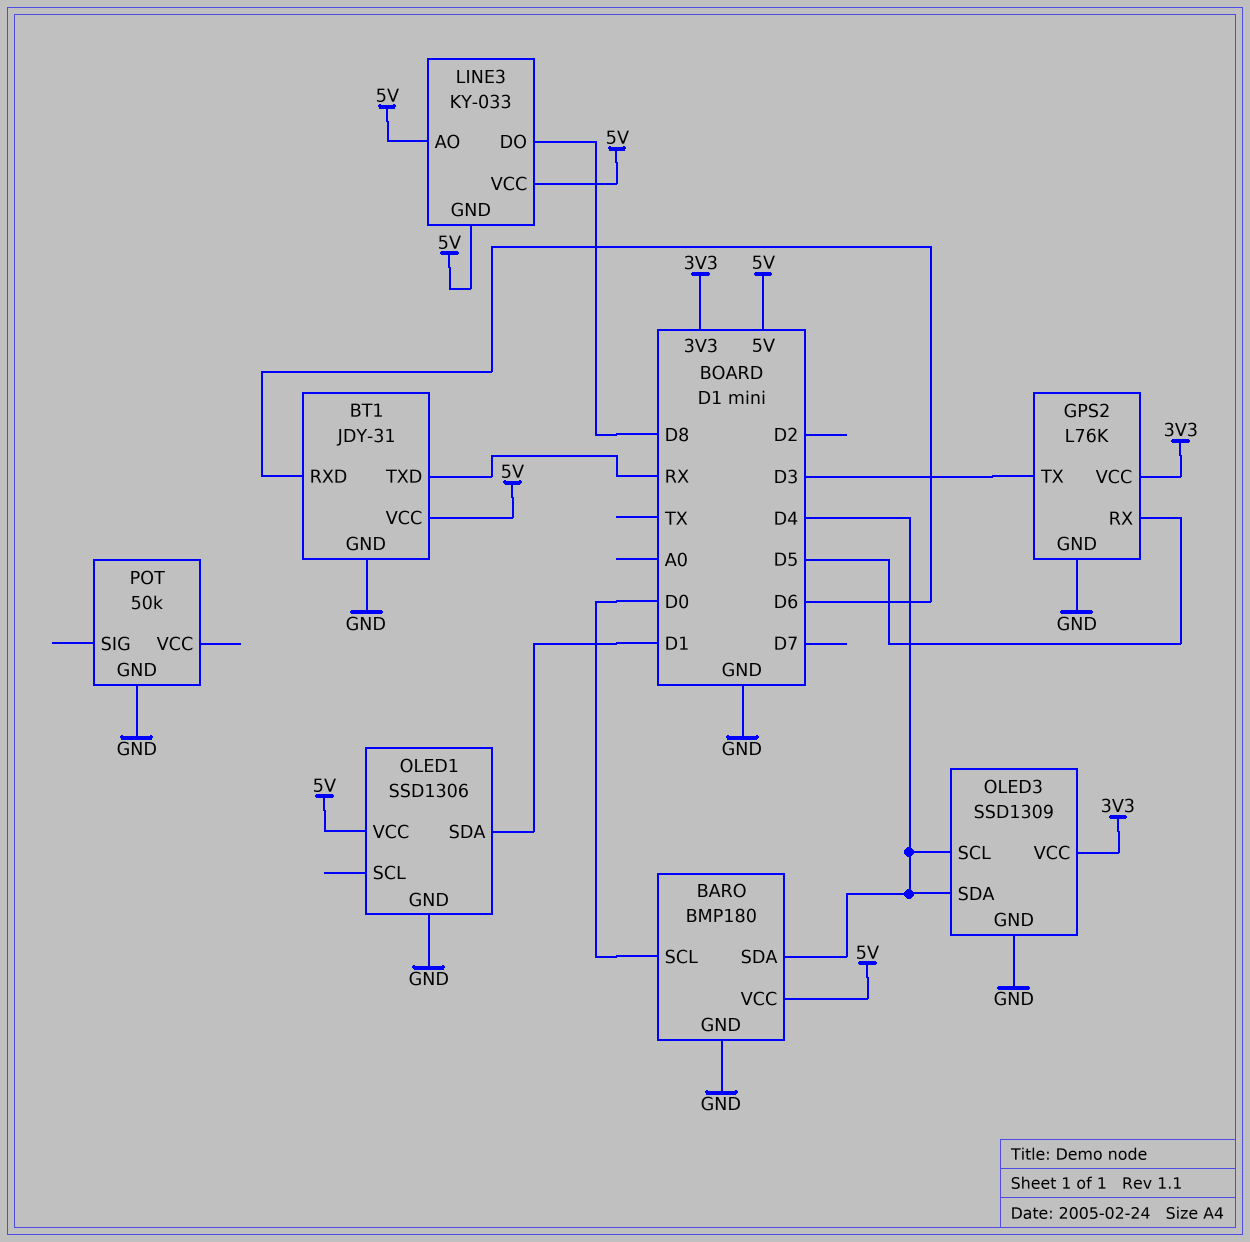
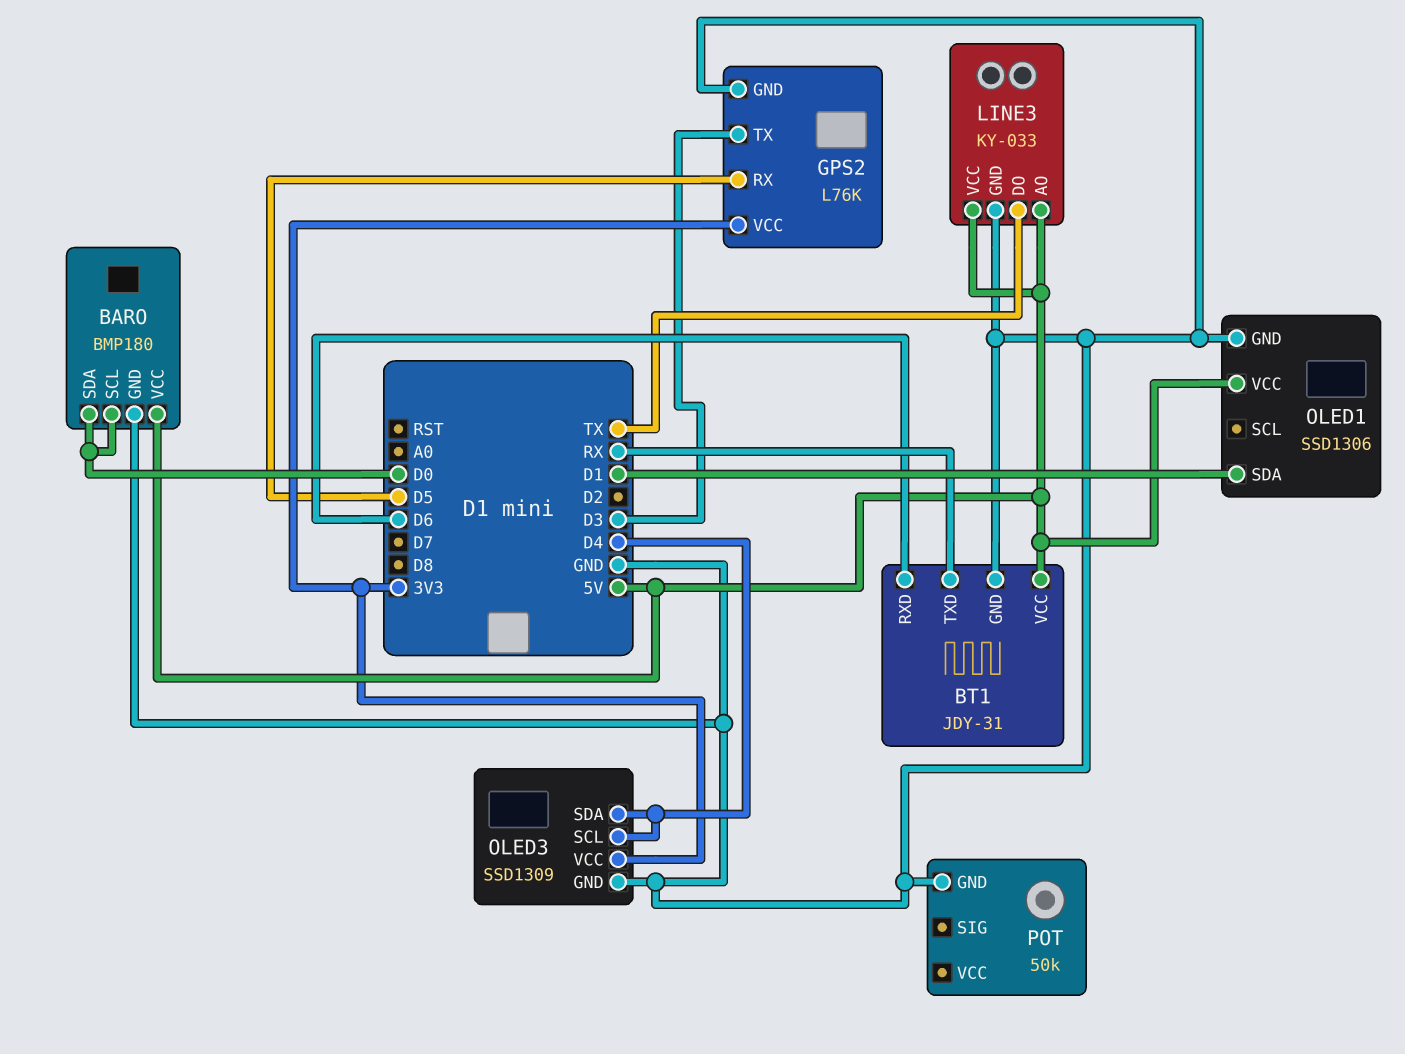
BARO pin SDA: D4 -> D0
LINE3 pin DO: D8 -> TX
LINE3 pin GND: 5V -> GND

